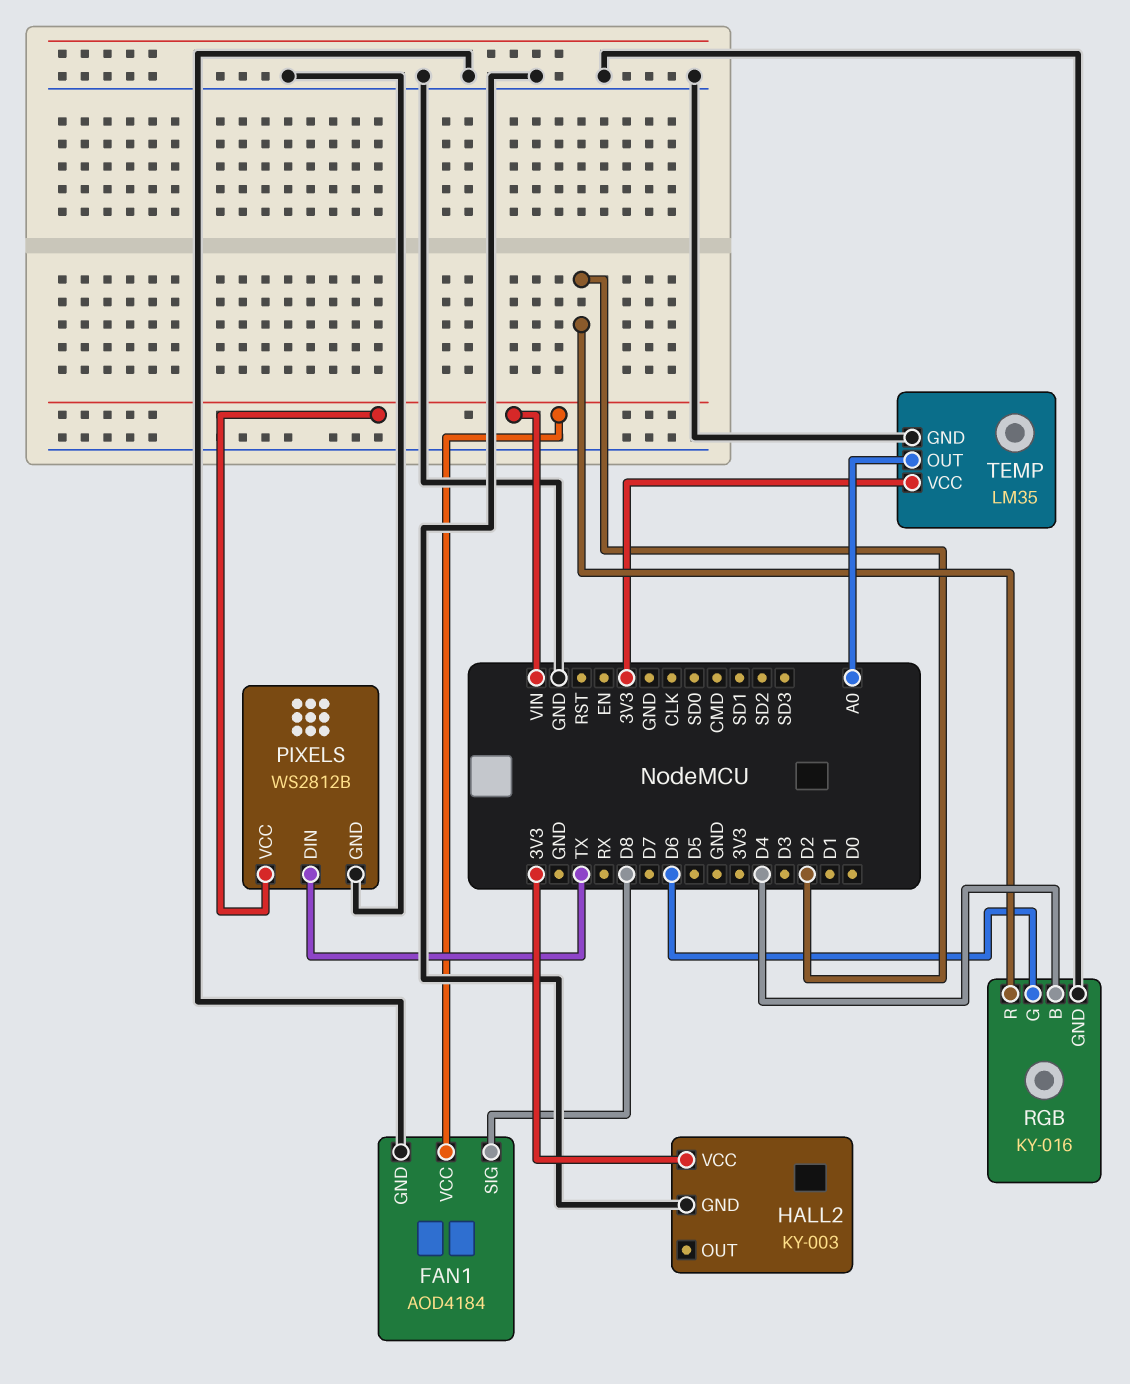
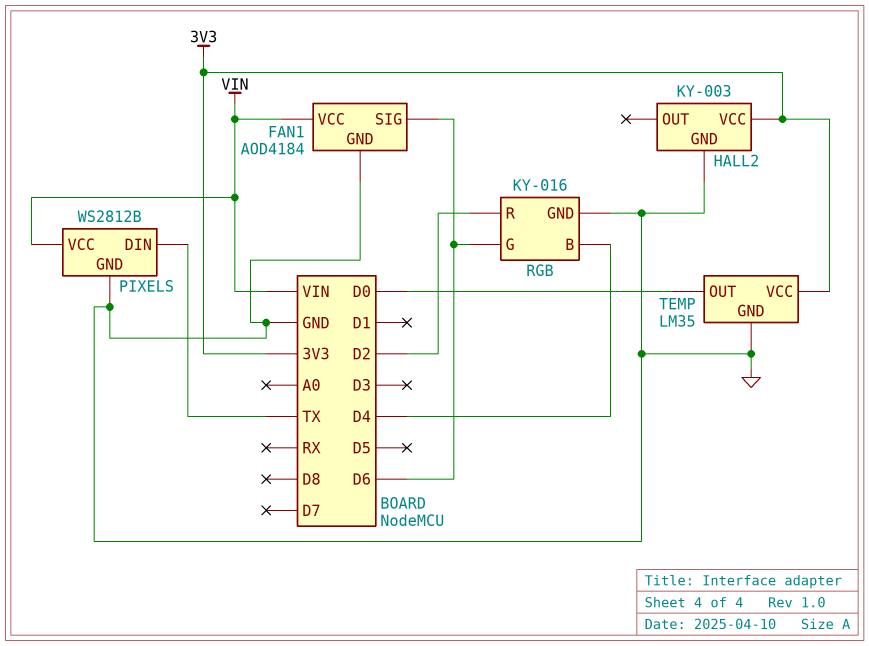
FAN1 pin SIG: D8 -> D6
TEMP pin OUT: A0 -> D0

